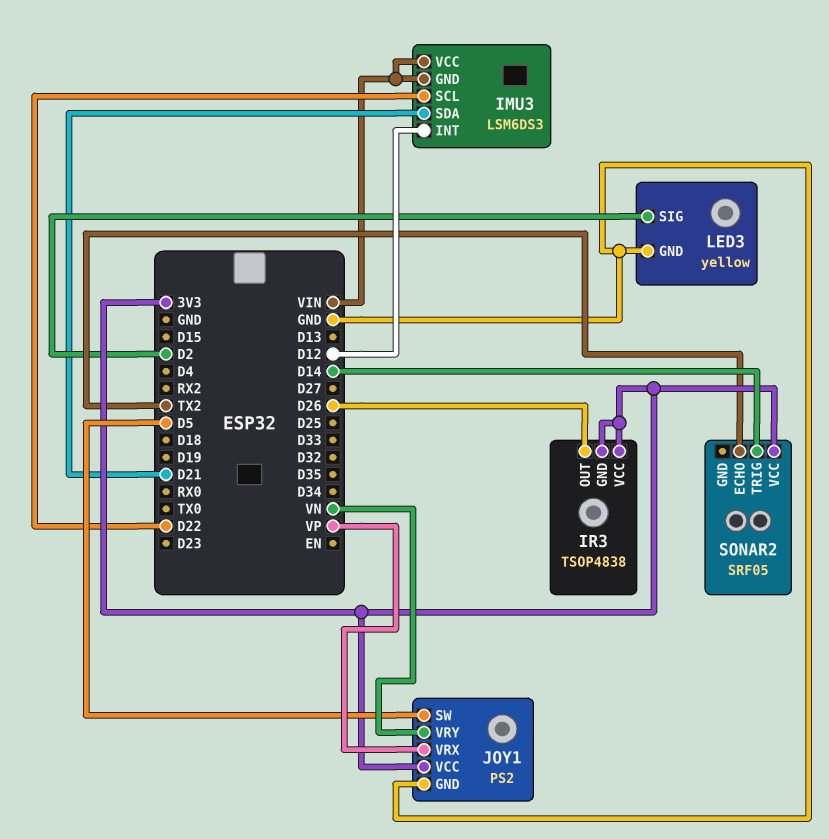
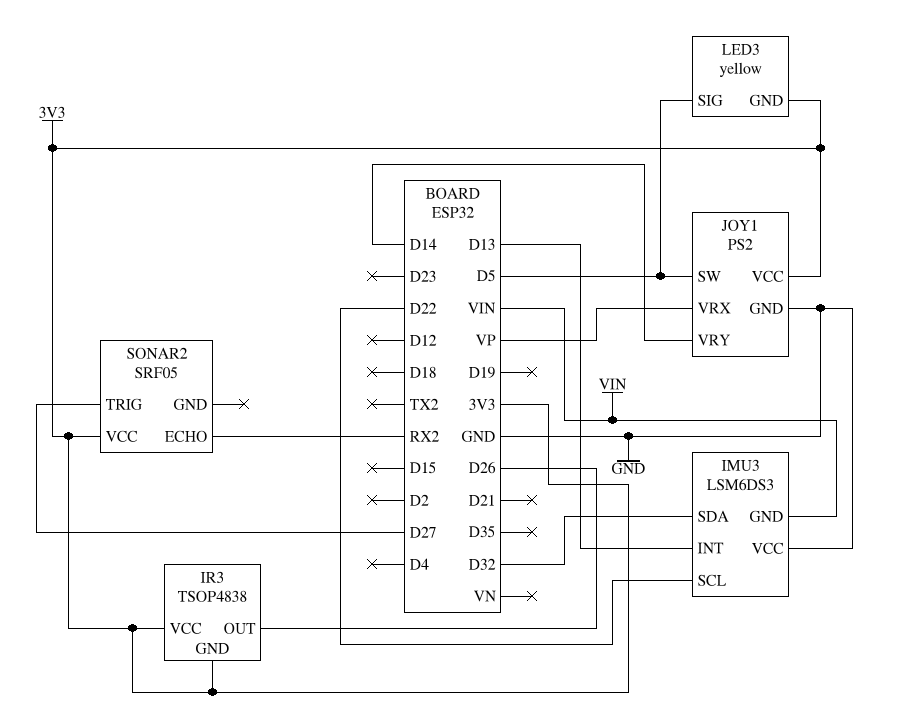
IMU3 pin INT: D12 -> D13
IMU3 pin SDA: D21 -> D32
IMU3 pin VCC: VIN -> GND
JOY1 pin VRY: VN -> D14
LED3 pin GND: GND -> 3V3
LED3 pin SIG: D2 -> D5
SONAR2 pin ECHO: TX2 -> RX2
SONAR2 pin TRIG: D14 -> D27

